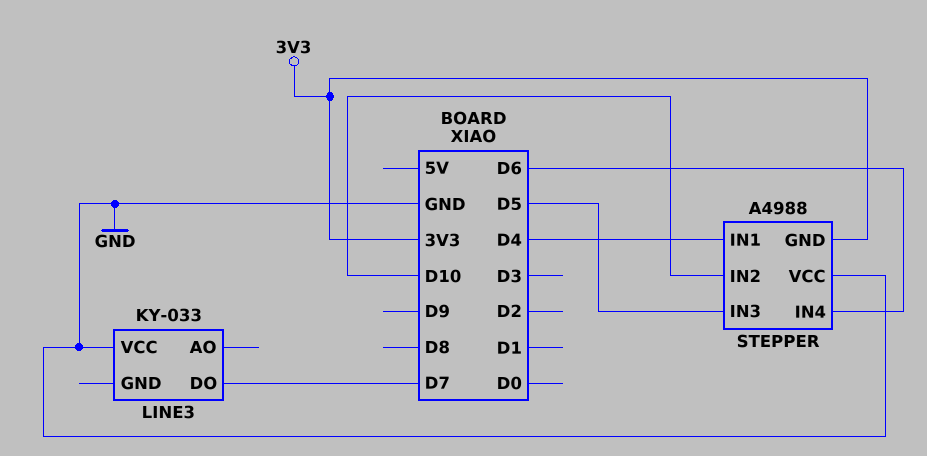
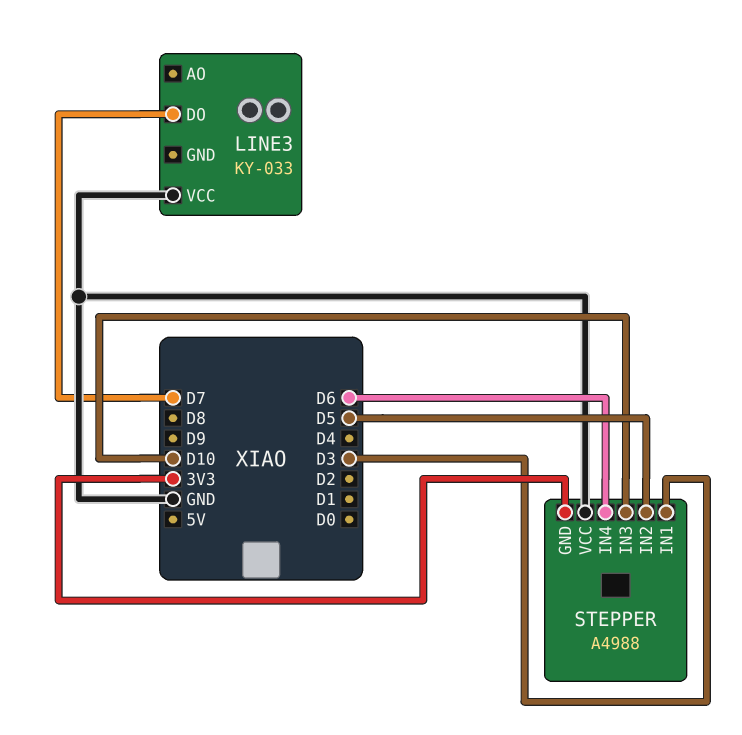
STEPPER pin IN1: D4 -> D3
STEPPER pin IN2: D10 -> D5
STEPPER pin IN3: D5 -> D10

